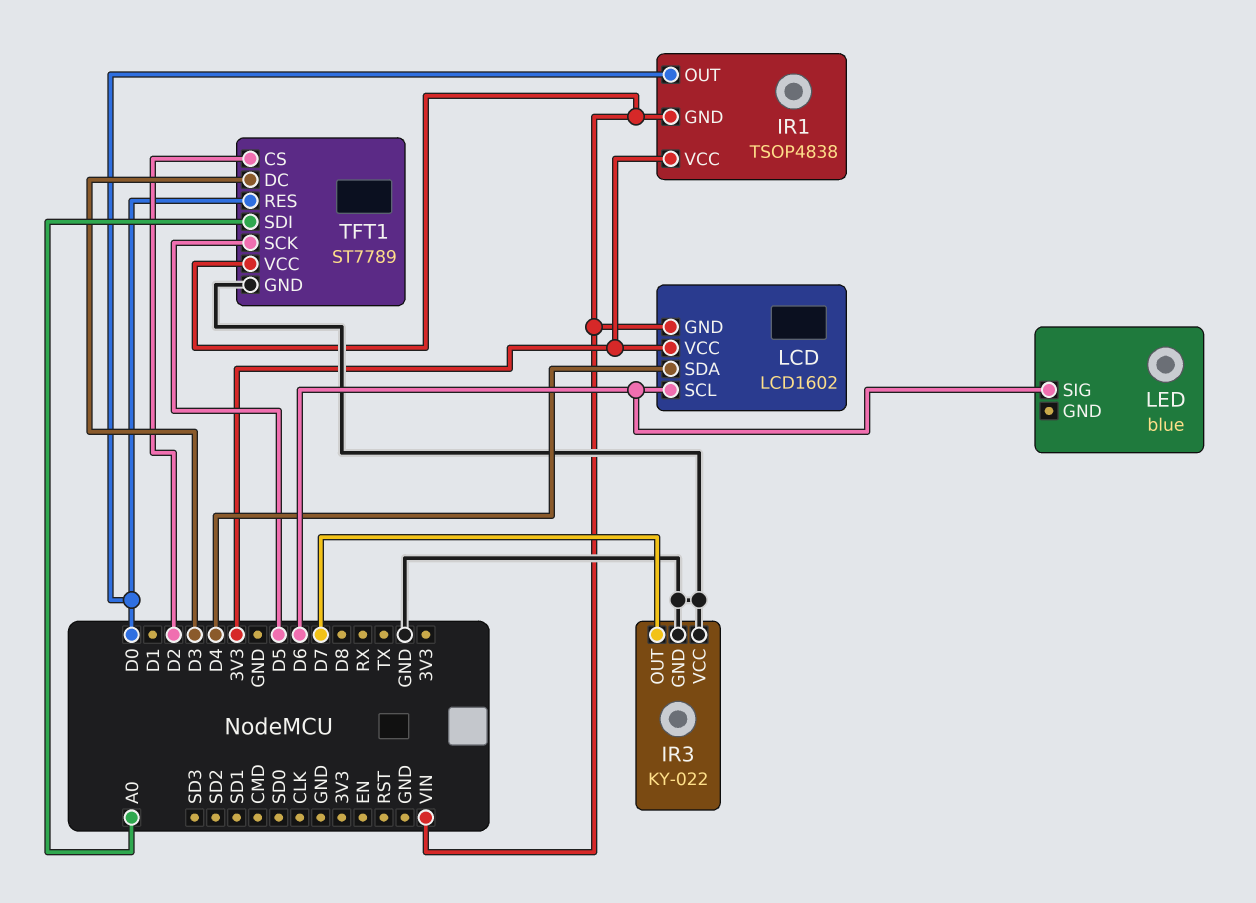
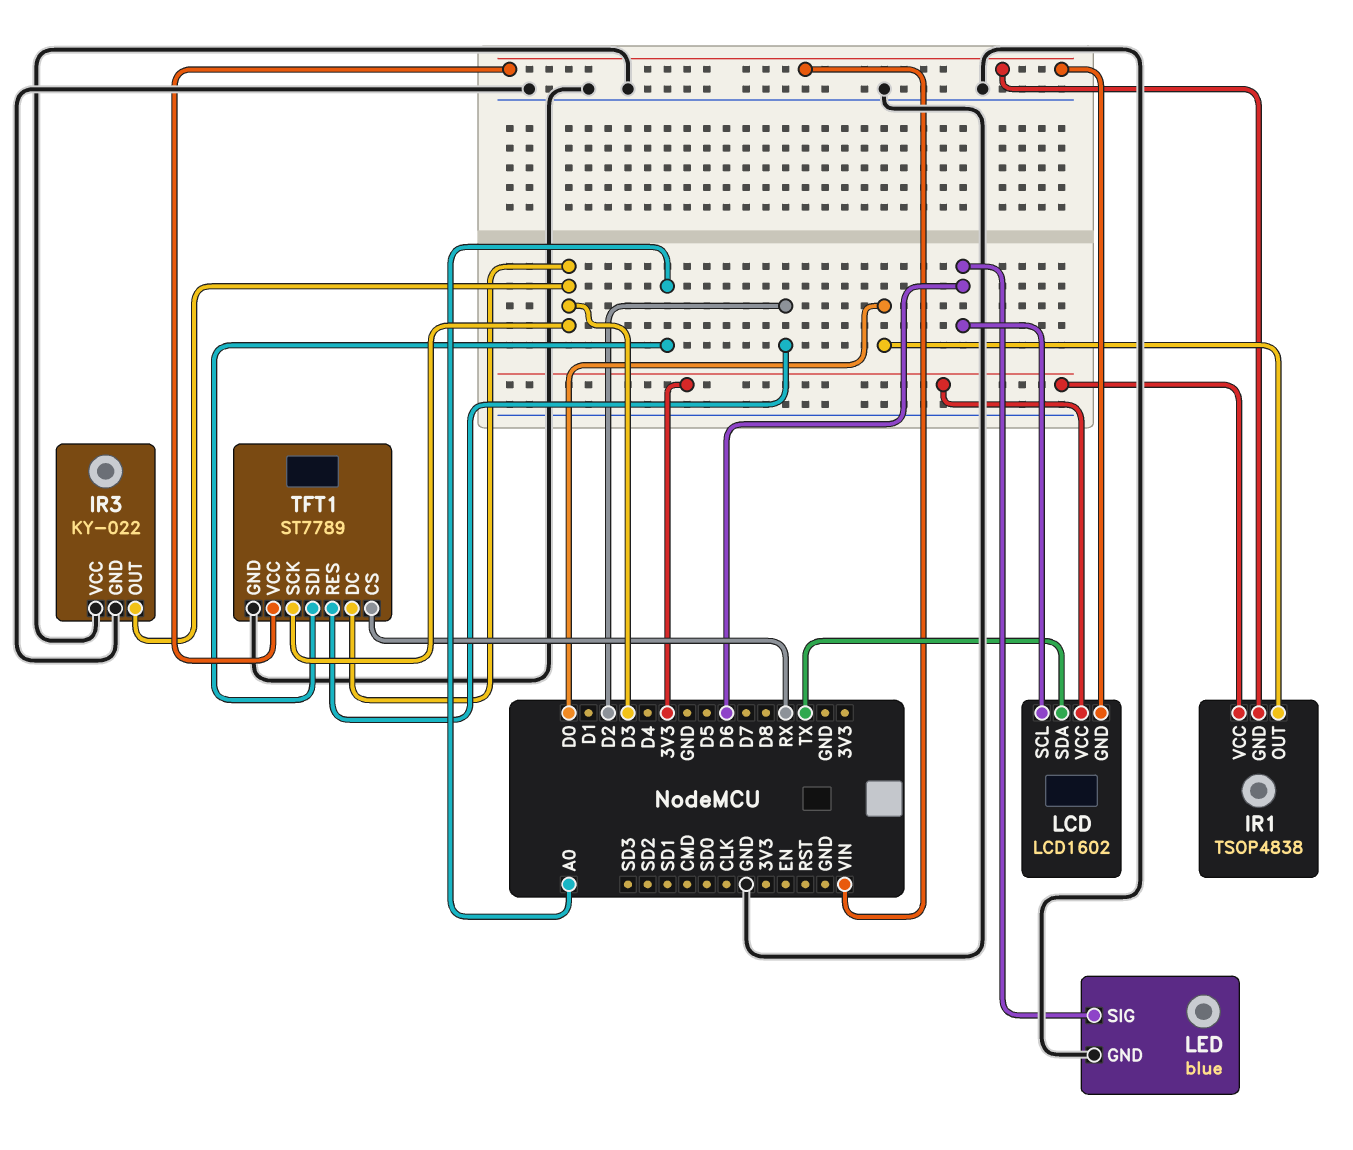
IR3 pin OUT: D7 -> D3
LCD pin SDA: D4 -> TX
LED pin GND: none -> GND
TFT1 pin CS: D2 -> RX
TFT1 pin RES: D0 -> D2
TFT1 pin SCK: D5 -> D3

